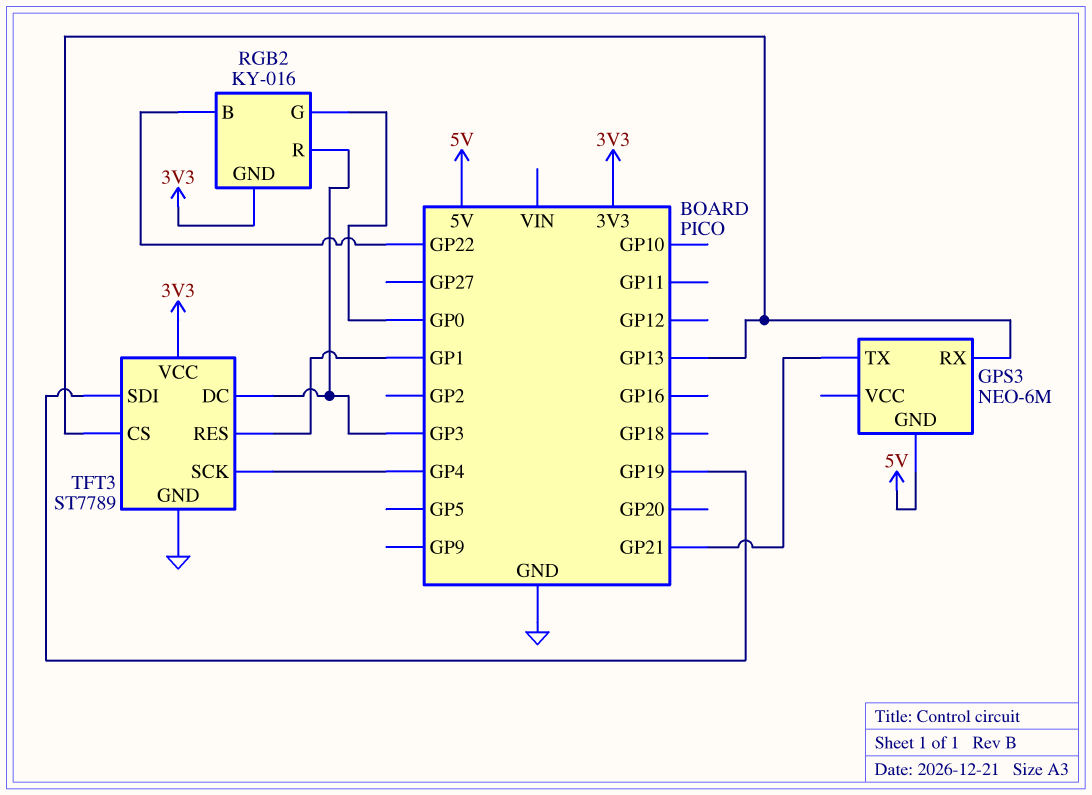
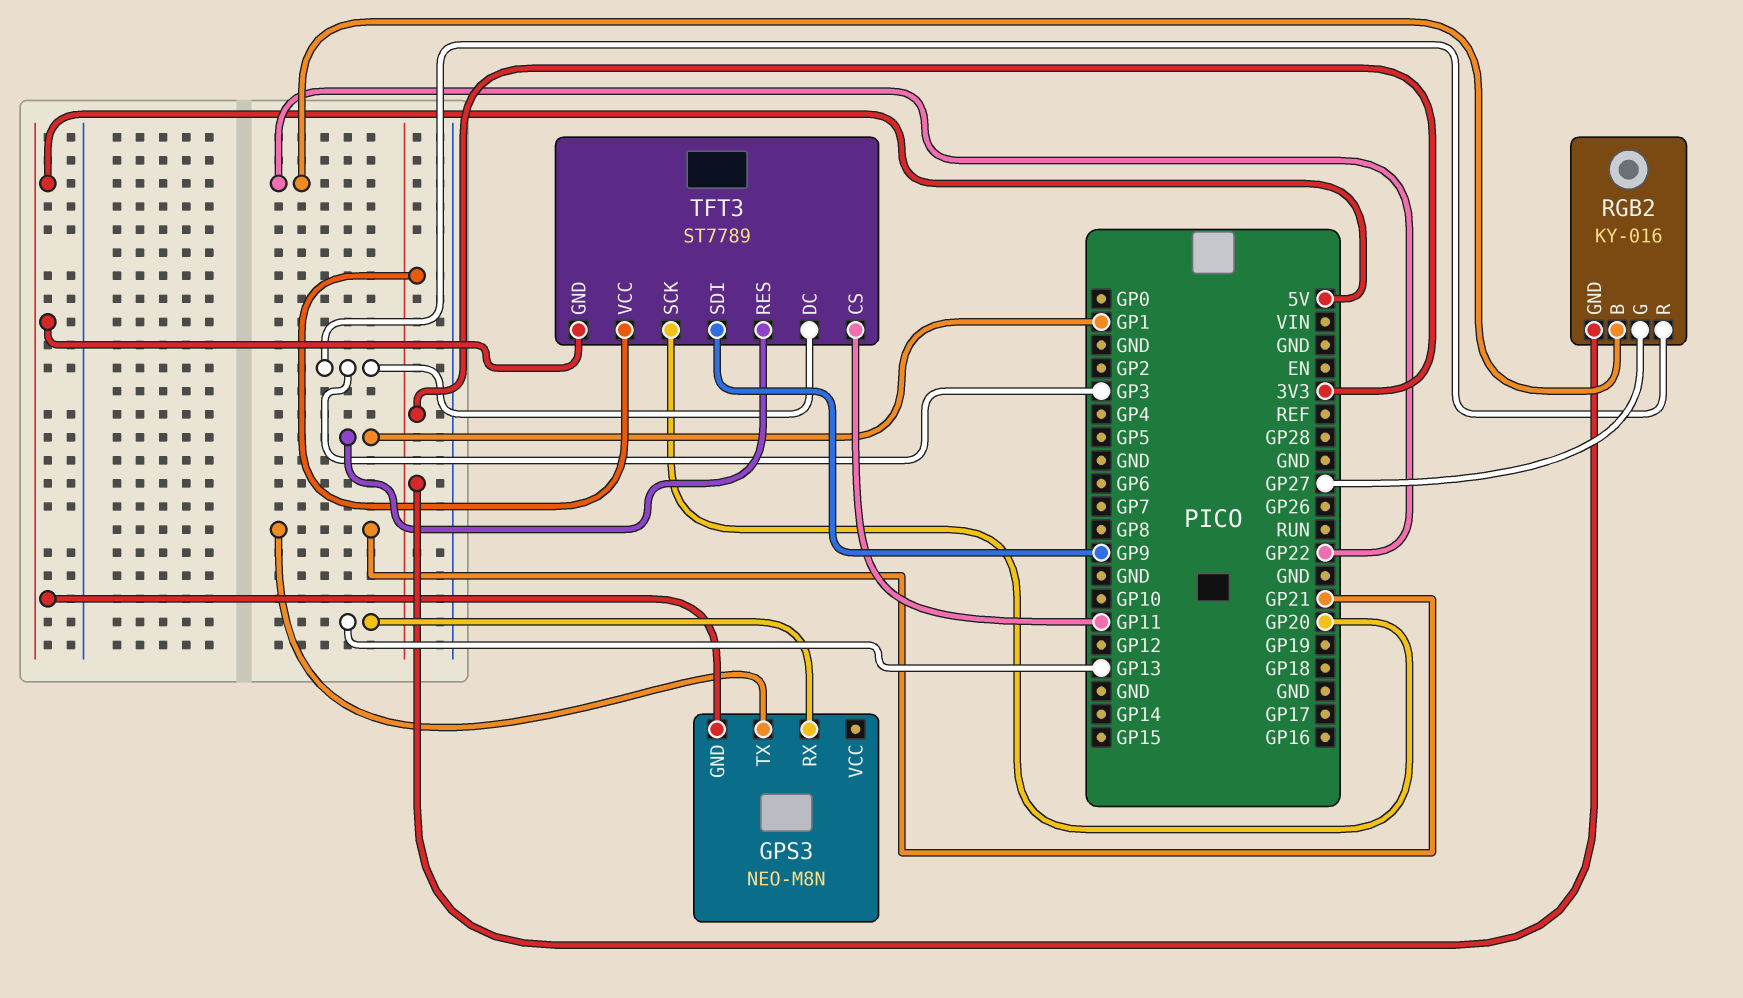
GPS3: NEO-6M -> NEO-M8N
RGB2 pin G: GP0 -> GP27
TFT3 pin CS: GP13 -> GP11
TFT3 pin GND: GND -> 5V
TFT3 pin SCK: GP4 -> GP20
TFT3 pin SDI: GP19 -> GP9

